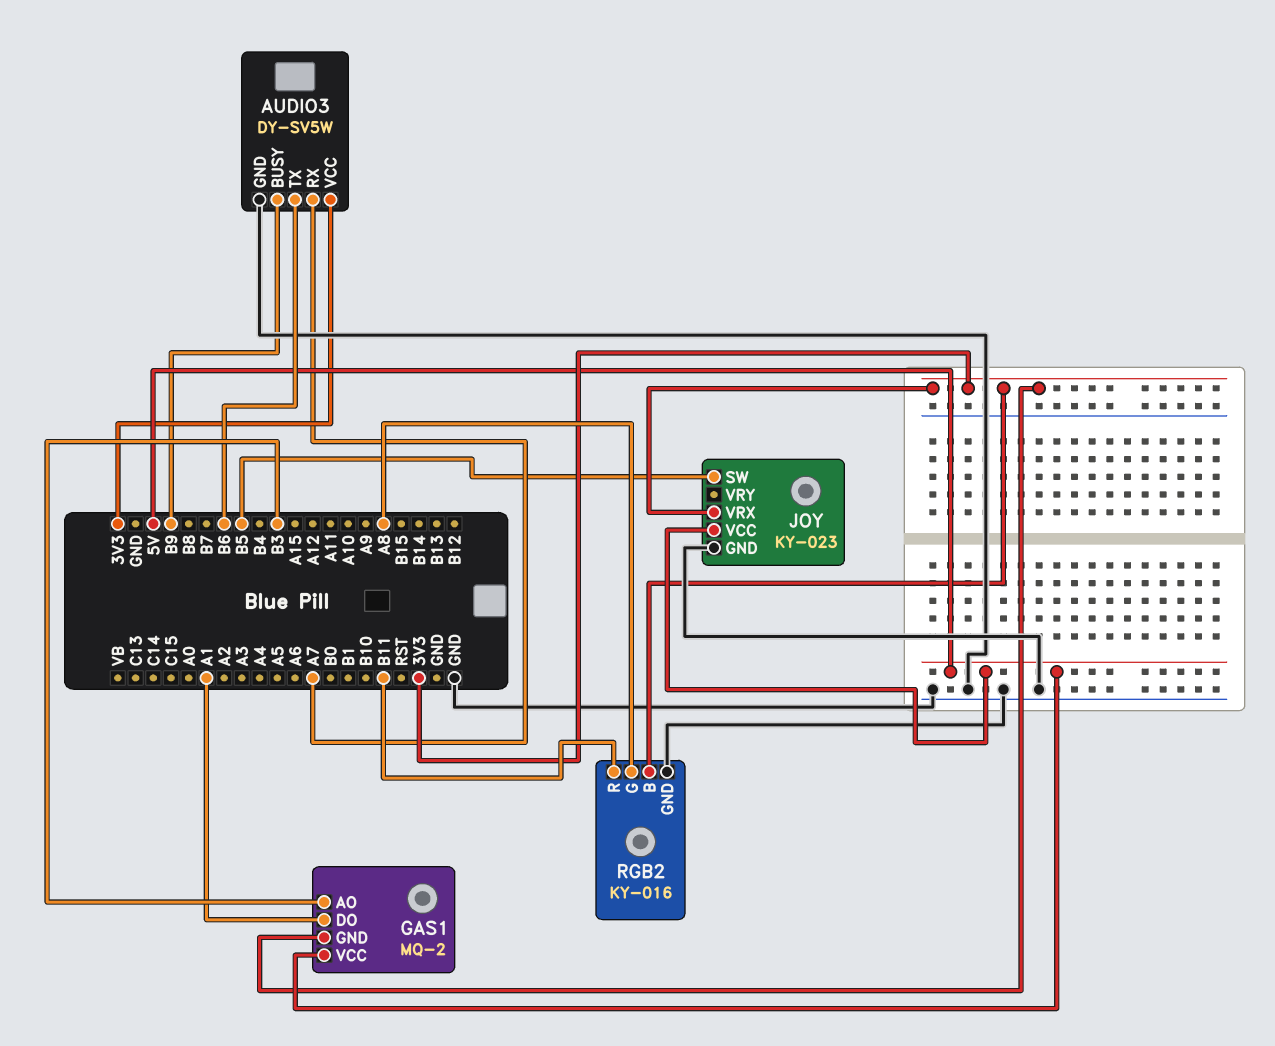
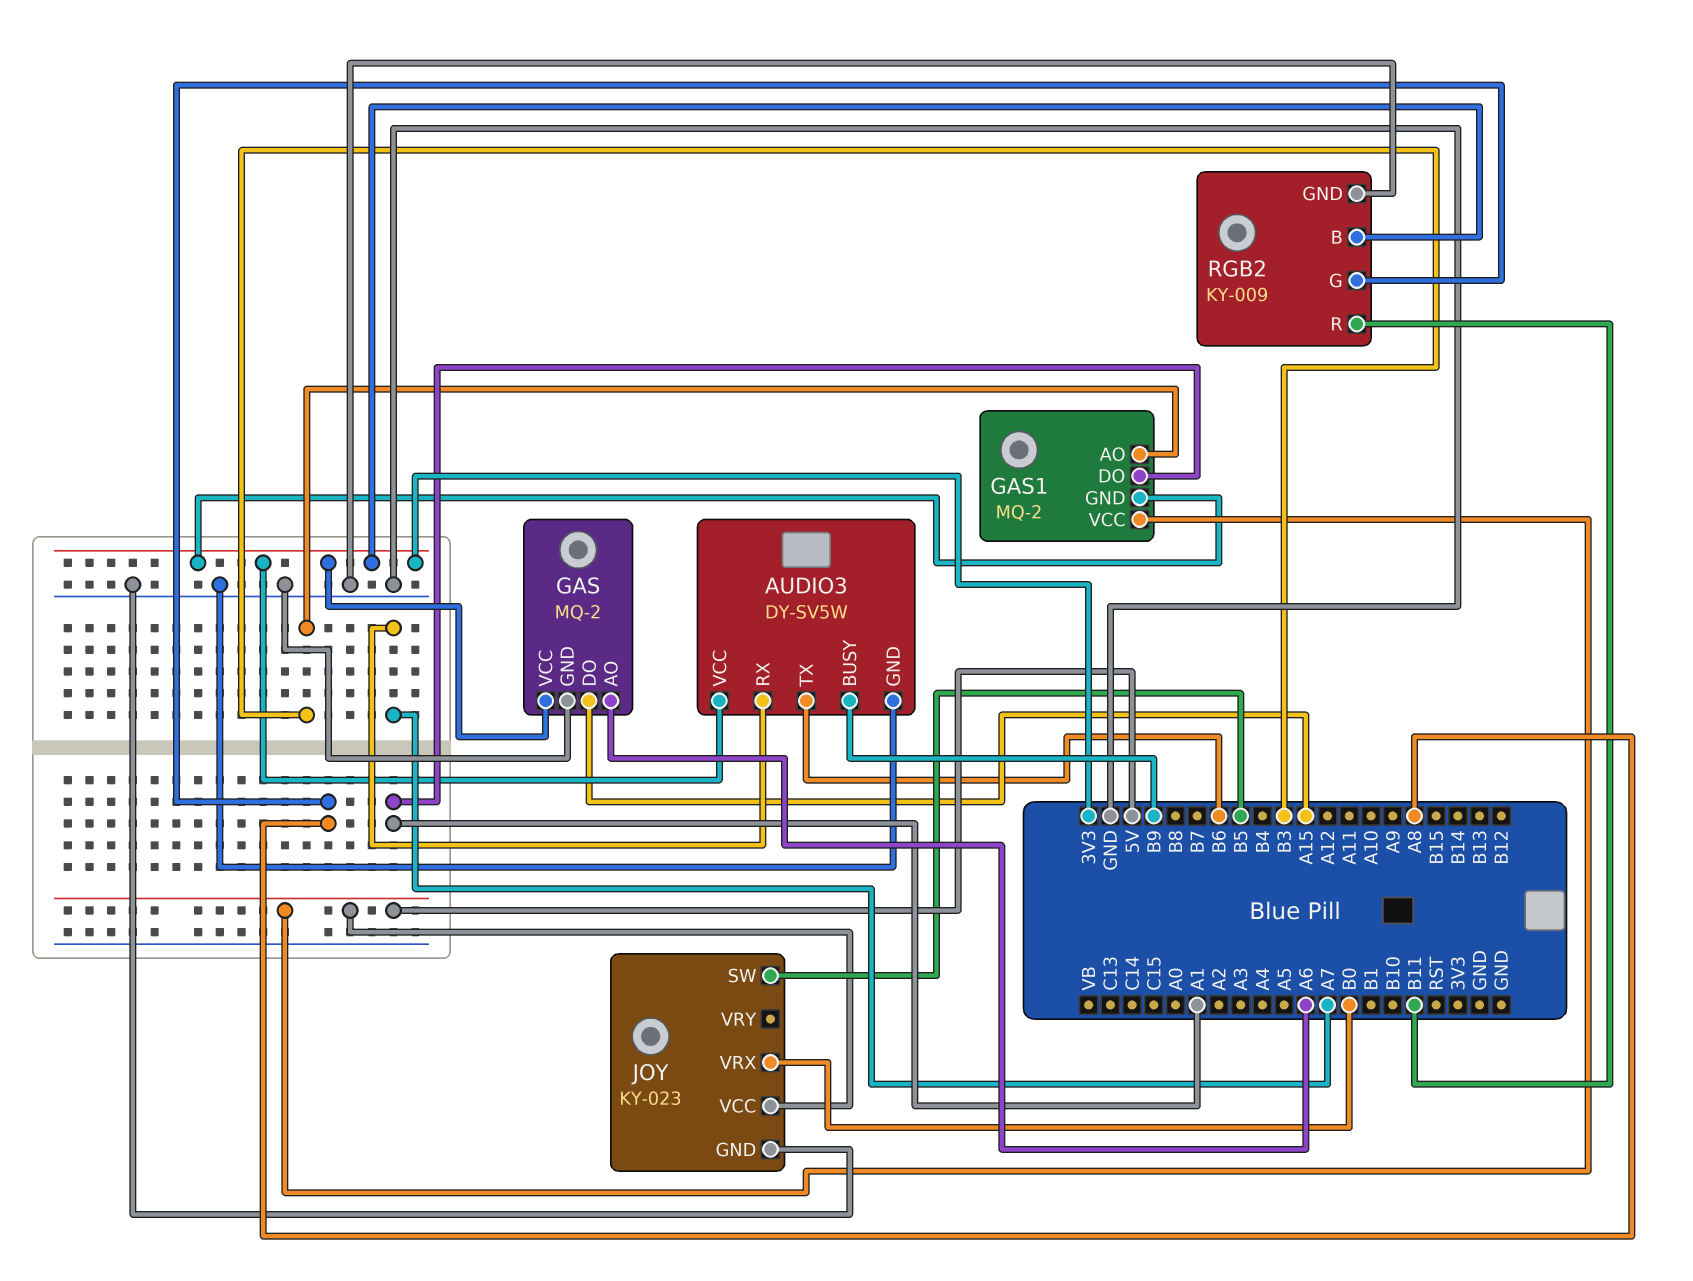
GAS: none -> MQ-2
GAS pin AO: none -> A6
GAS pin DO: none -> A15
GAS pin GND: none -> GND
GAS pin VCC: none -> 3V3
JOY pin VRX: 3V3 -> B0
RGB2: KY-016 -> KY-009

